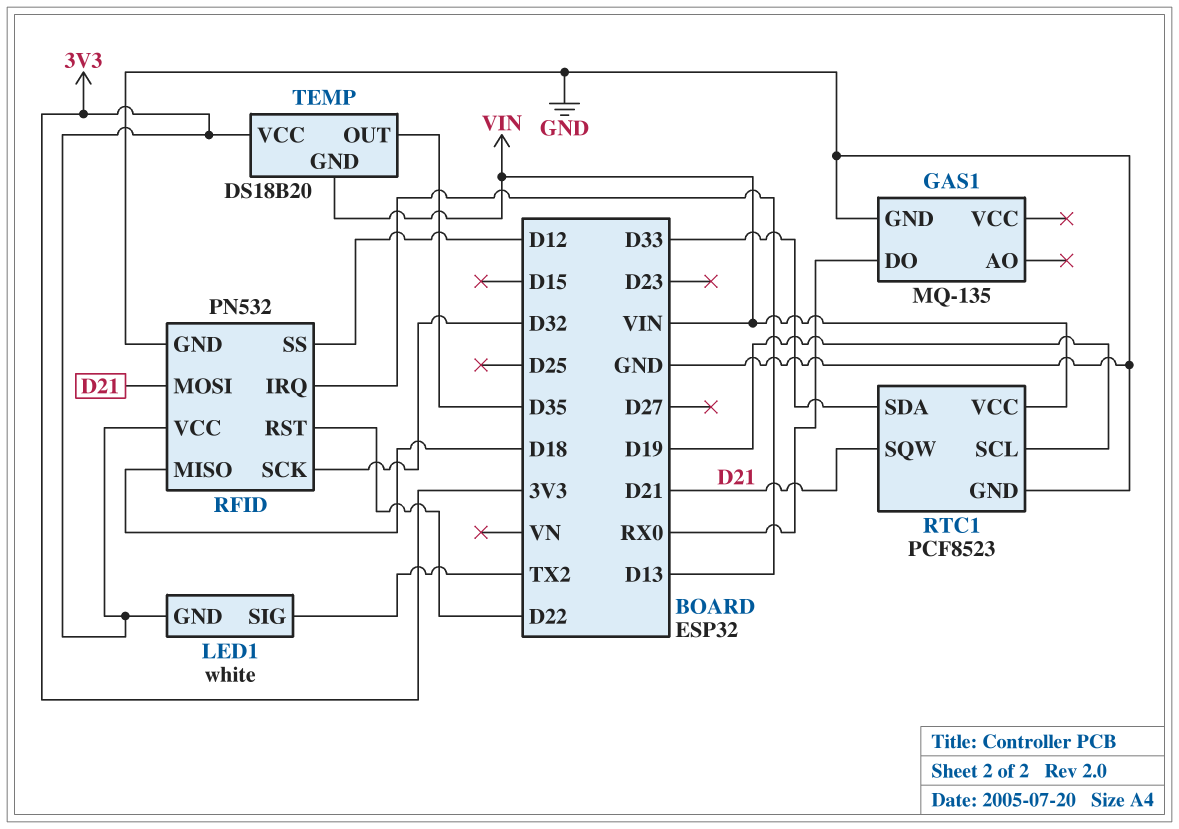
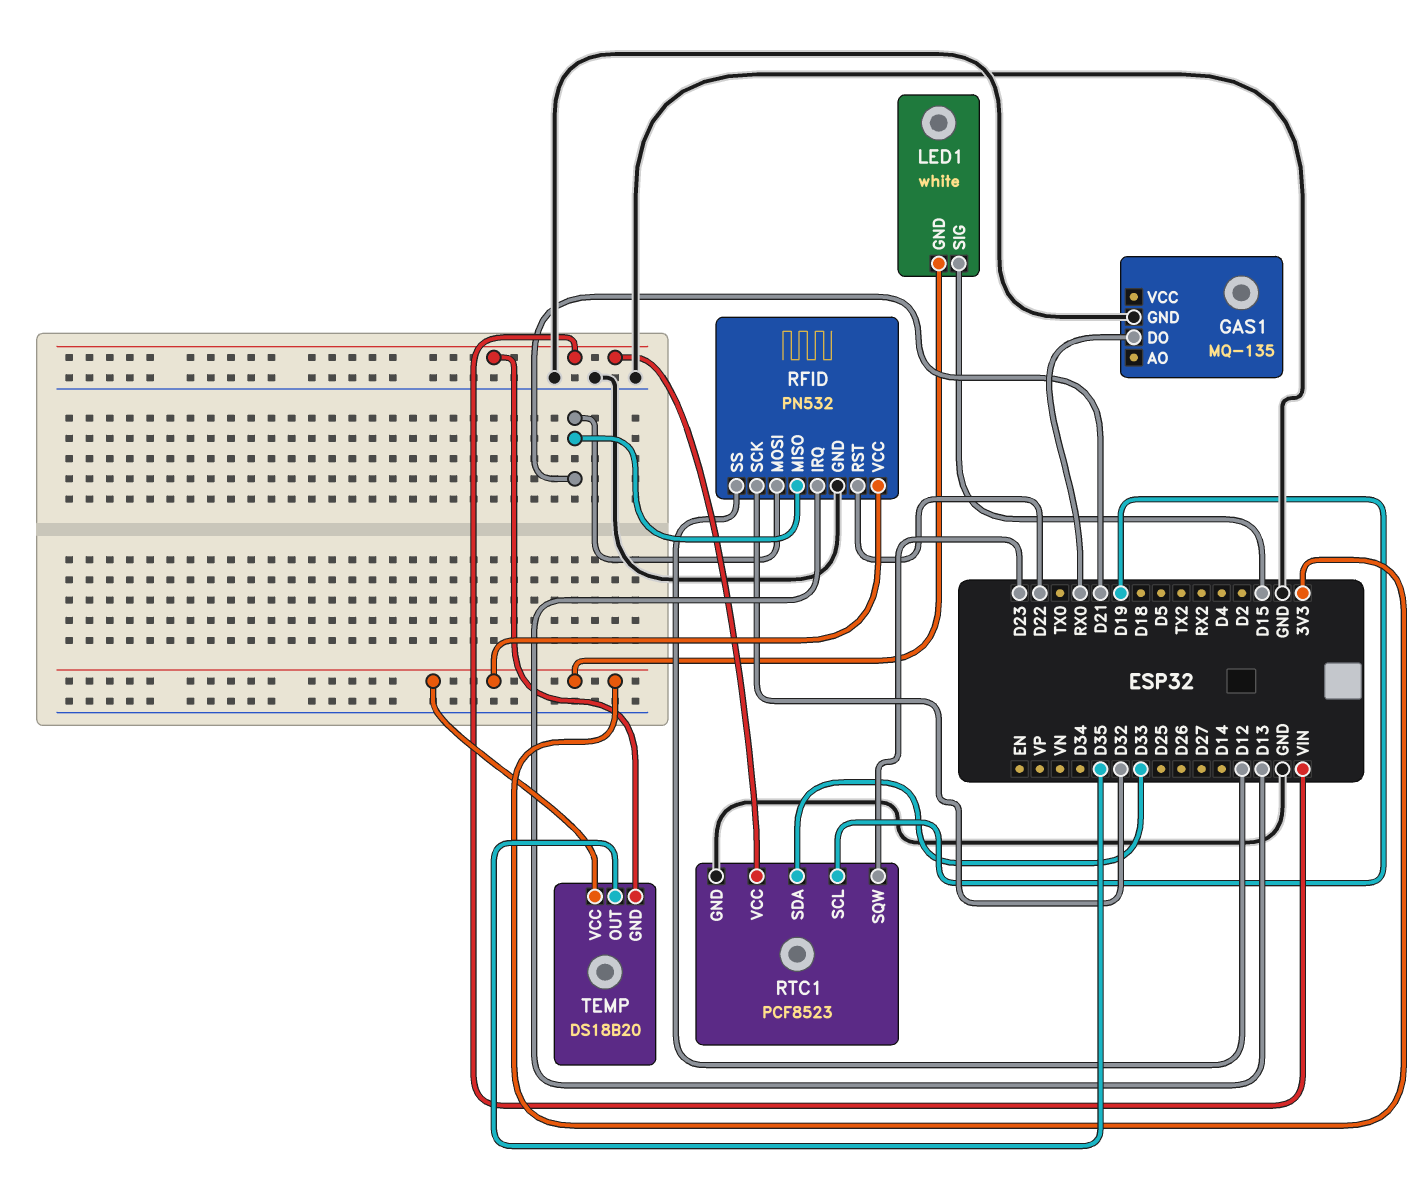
LED1 pin SIG: TX2 -> D15
RFID pin MISO: D18 -> D21
RTC1 pin SQW: D21 -> D23

